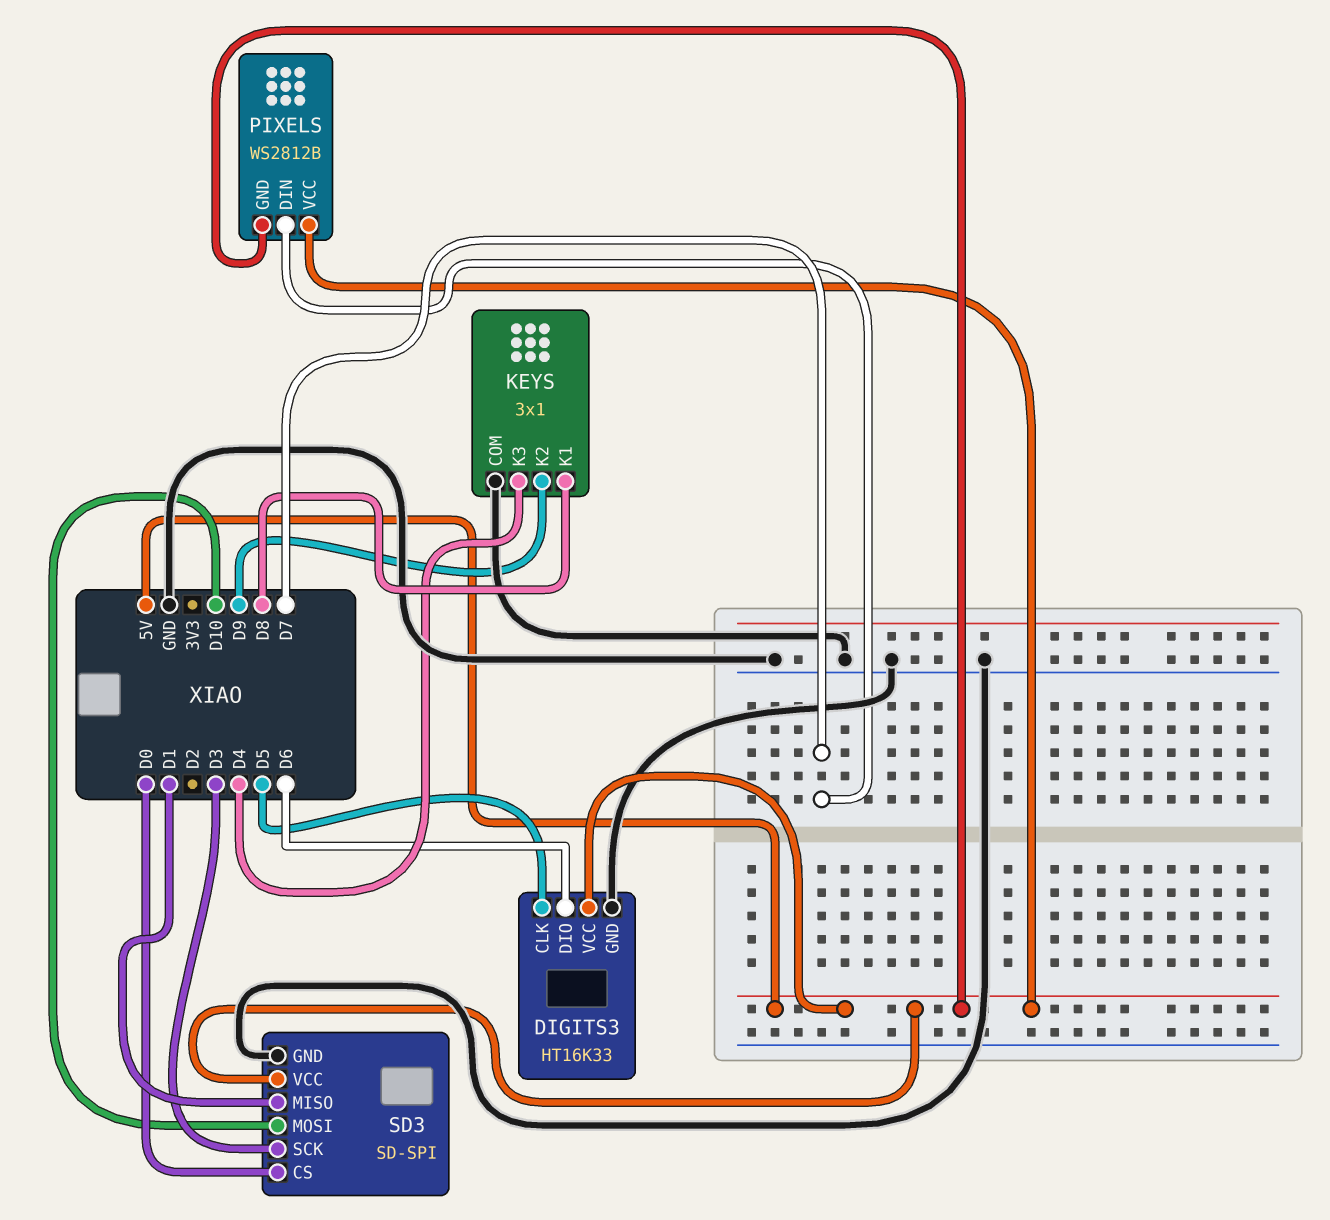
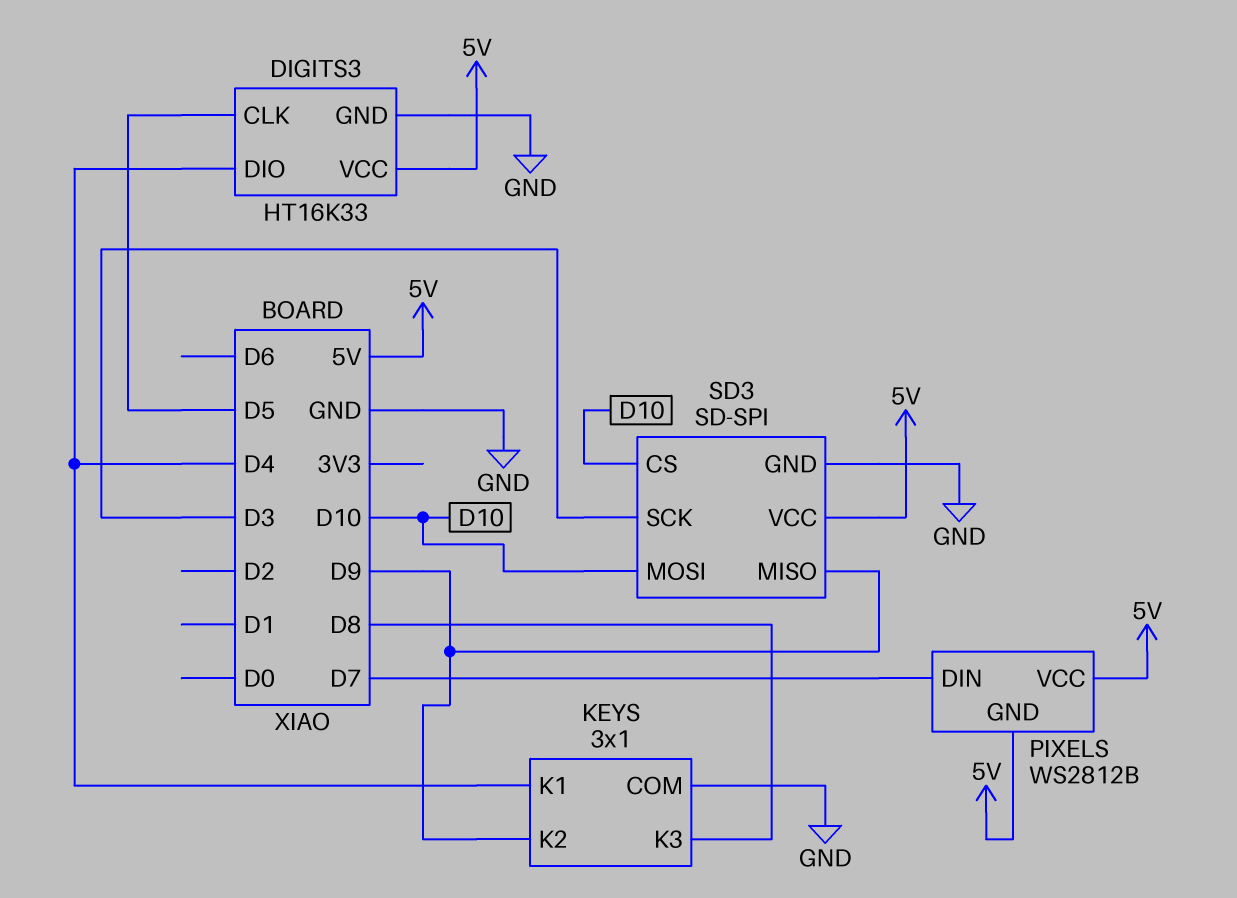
DIGITS3 pin DIO: D6 -> D4
KEYS pin K1: D8 -> D4
KEYS pin K3: D4 -> D8
SD3 pin CS: D0 -> D10
SD3 pin MISO: D1 -> D9

